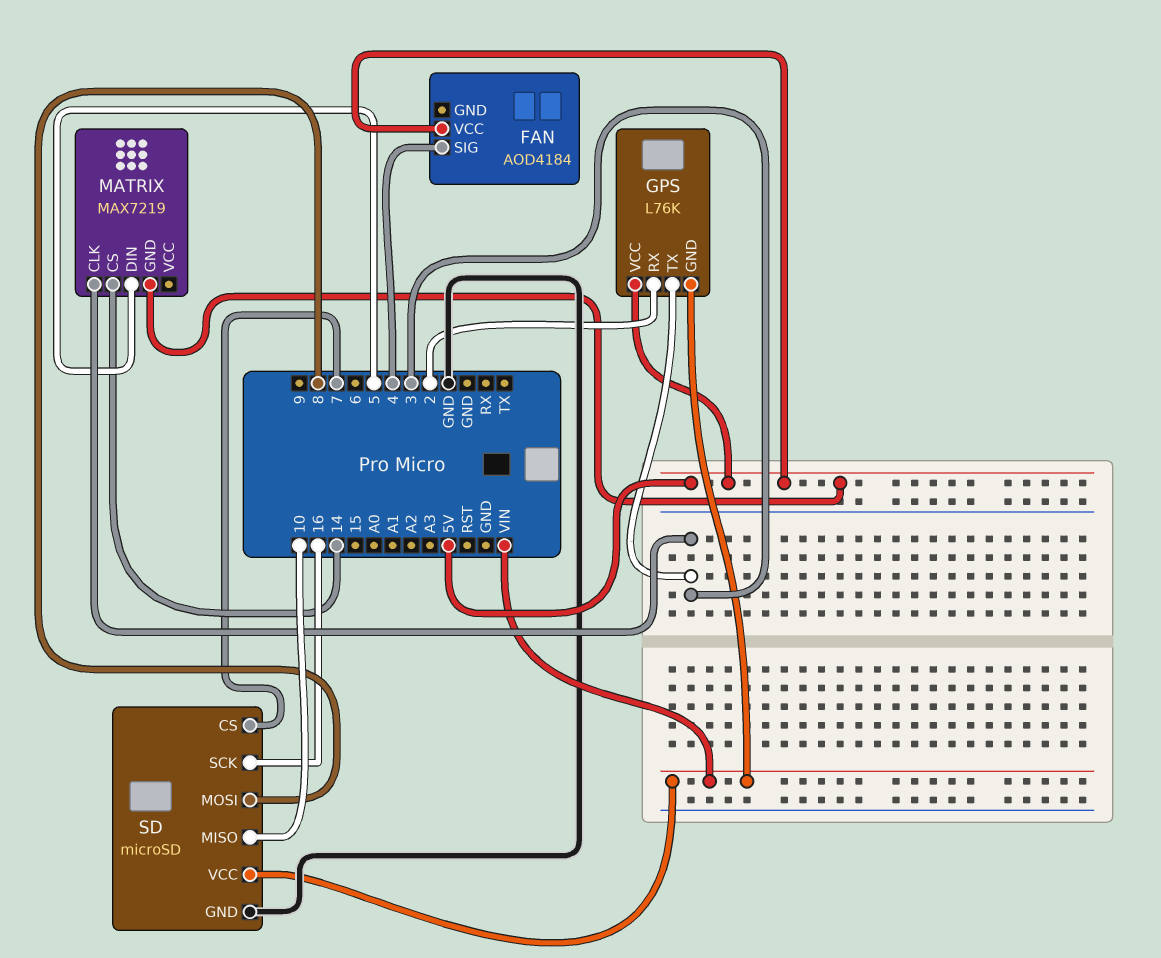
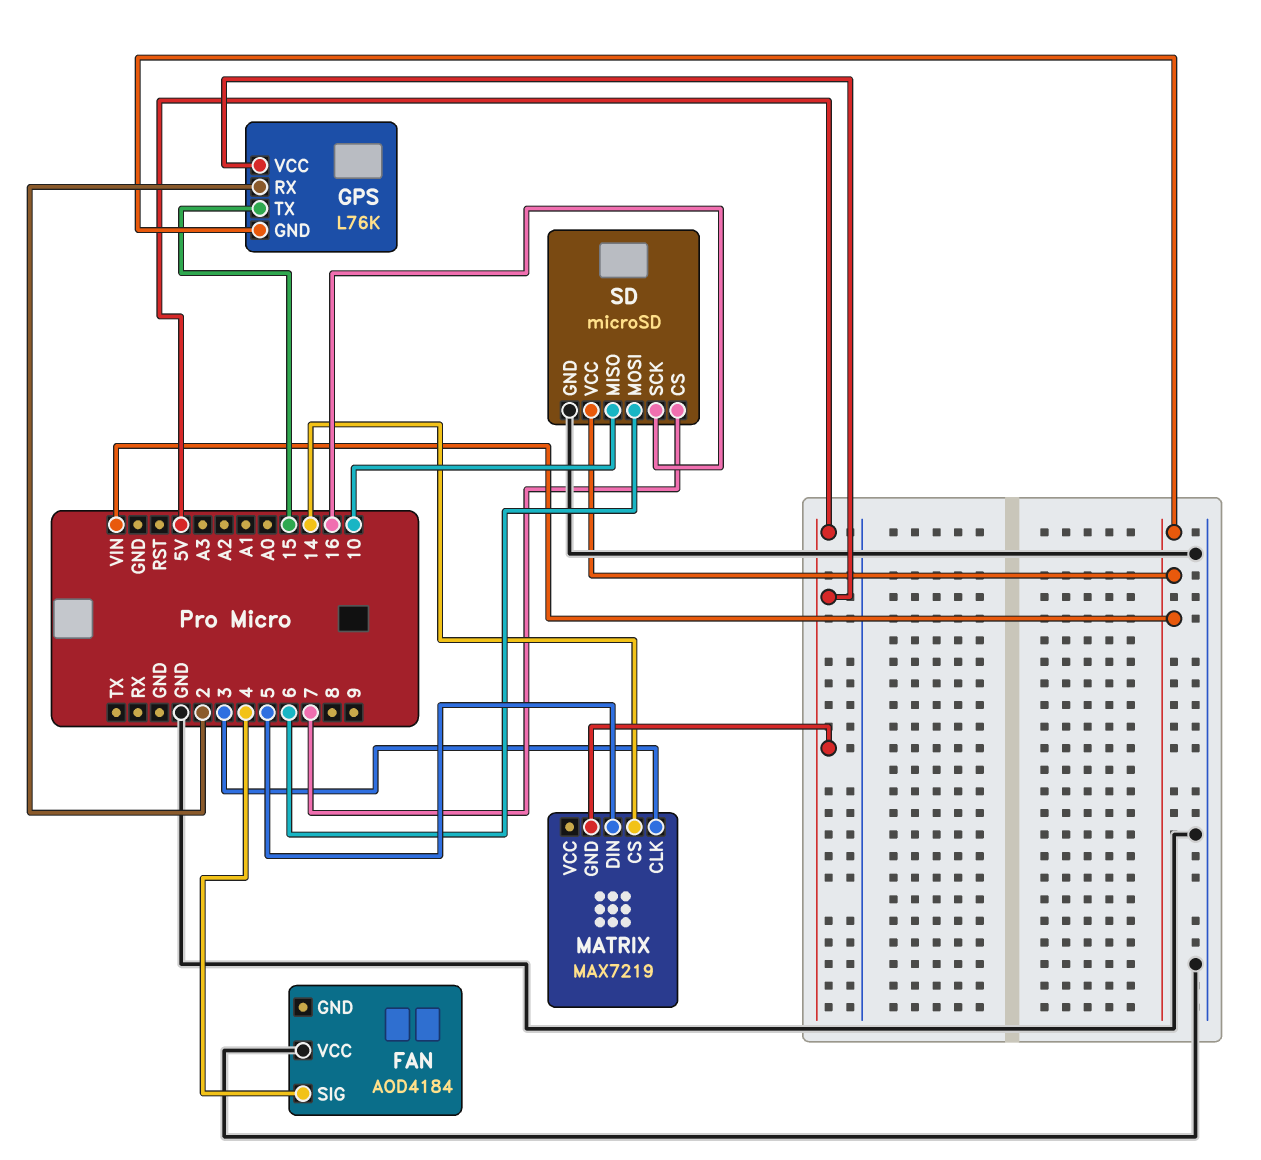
FAN pin VCC: 5V -> GND
GPS pin TX: 3 -> 15
SD pin MOSI: 8 -> 6

